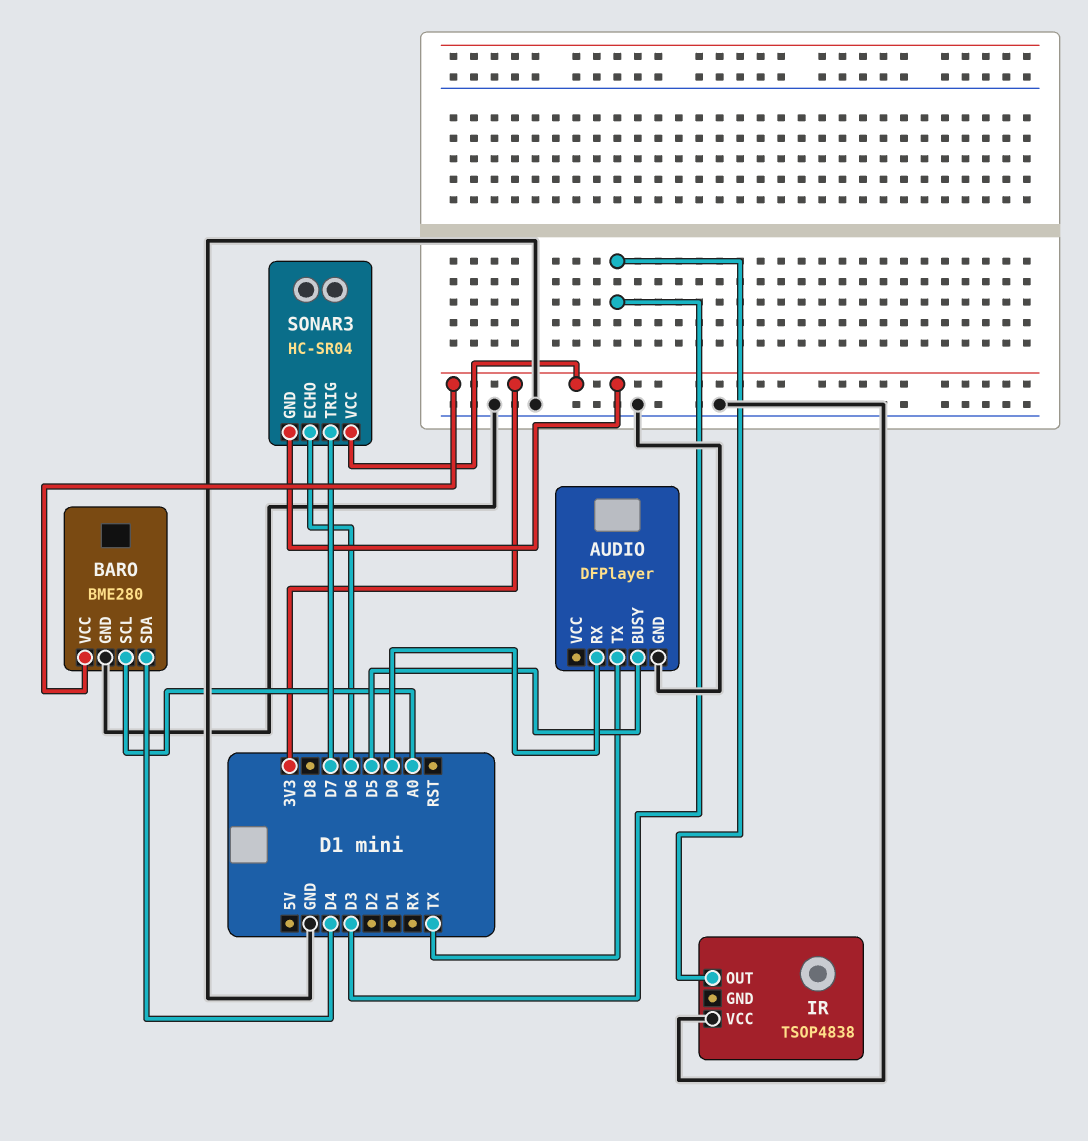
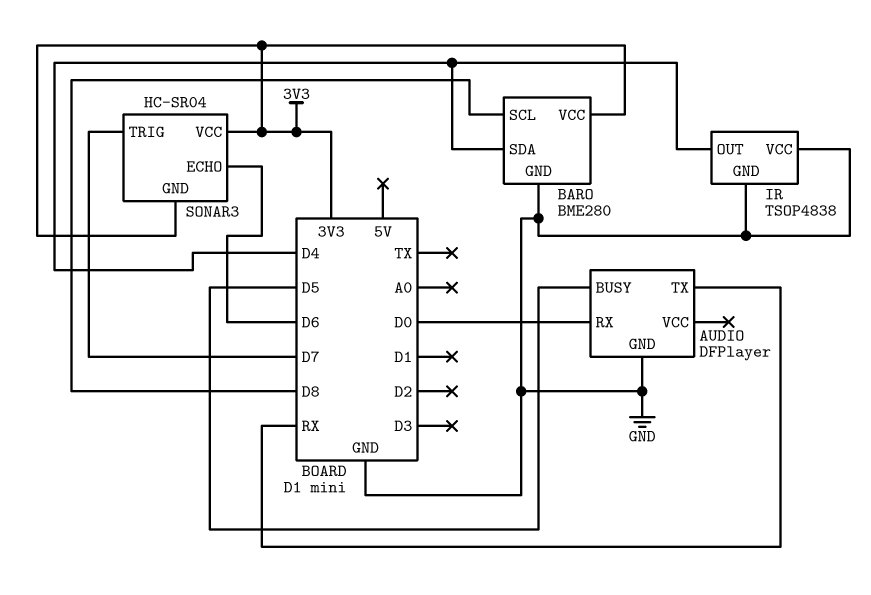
AUDIO pin TX: TX -> RX
BARO pin SCL: A0 -> D8
IR pin GND: none -> GND
IR pin OUT: D3 -> D4

